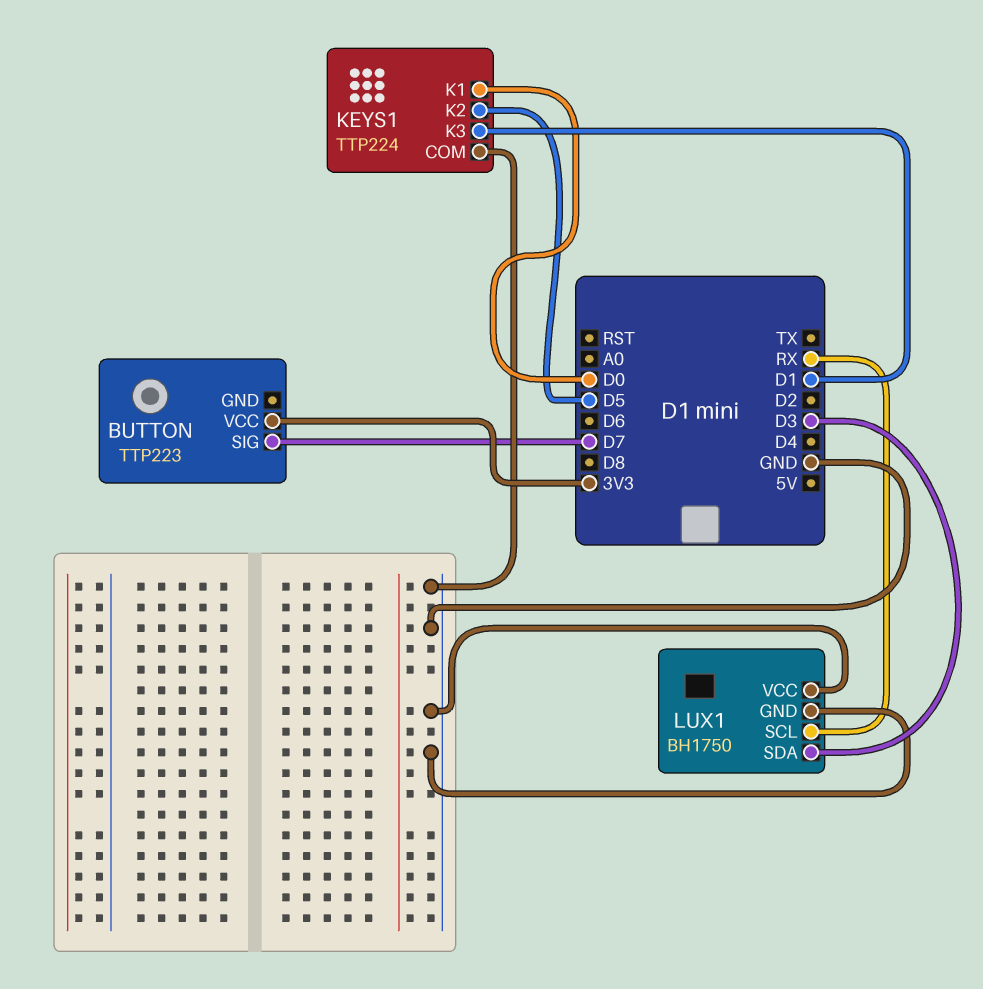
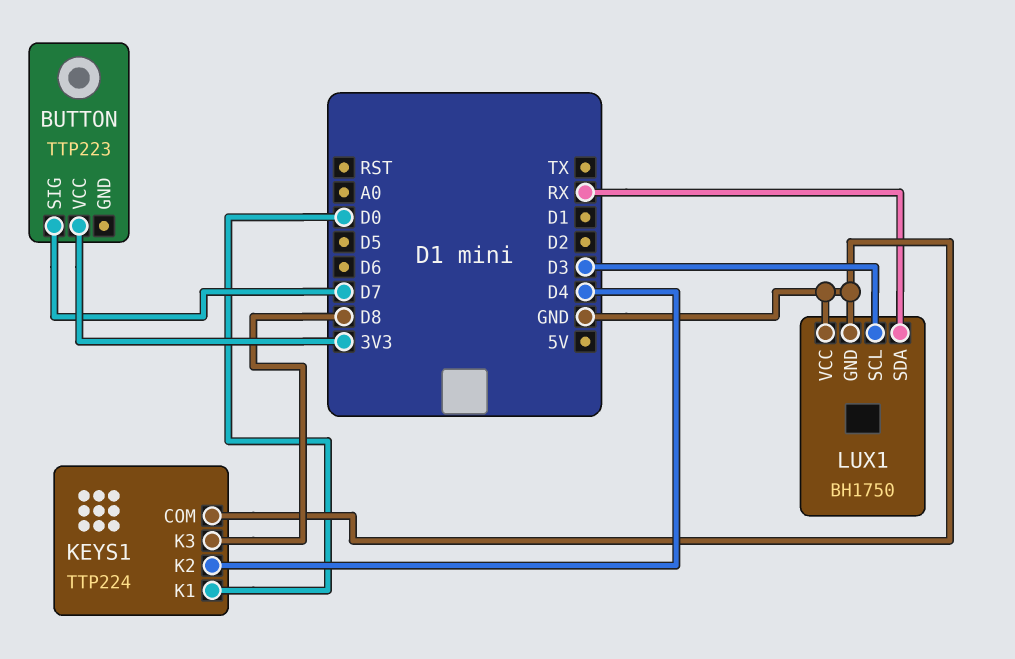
KEYS1 pin K2: D5 -> D4
KEYS1 pin K3: D1 -> D8
LUX1 pin SCL: RX -> D3
LUX1 pin SDA: D3 -> RX

